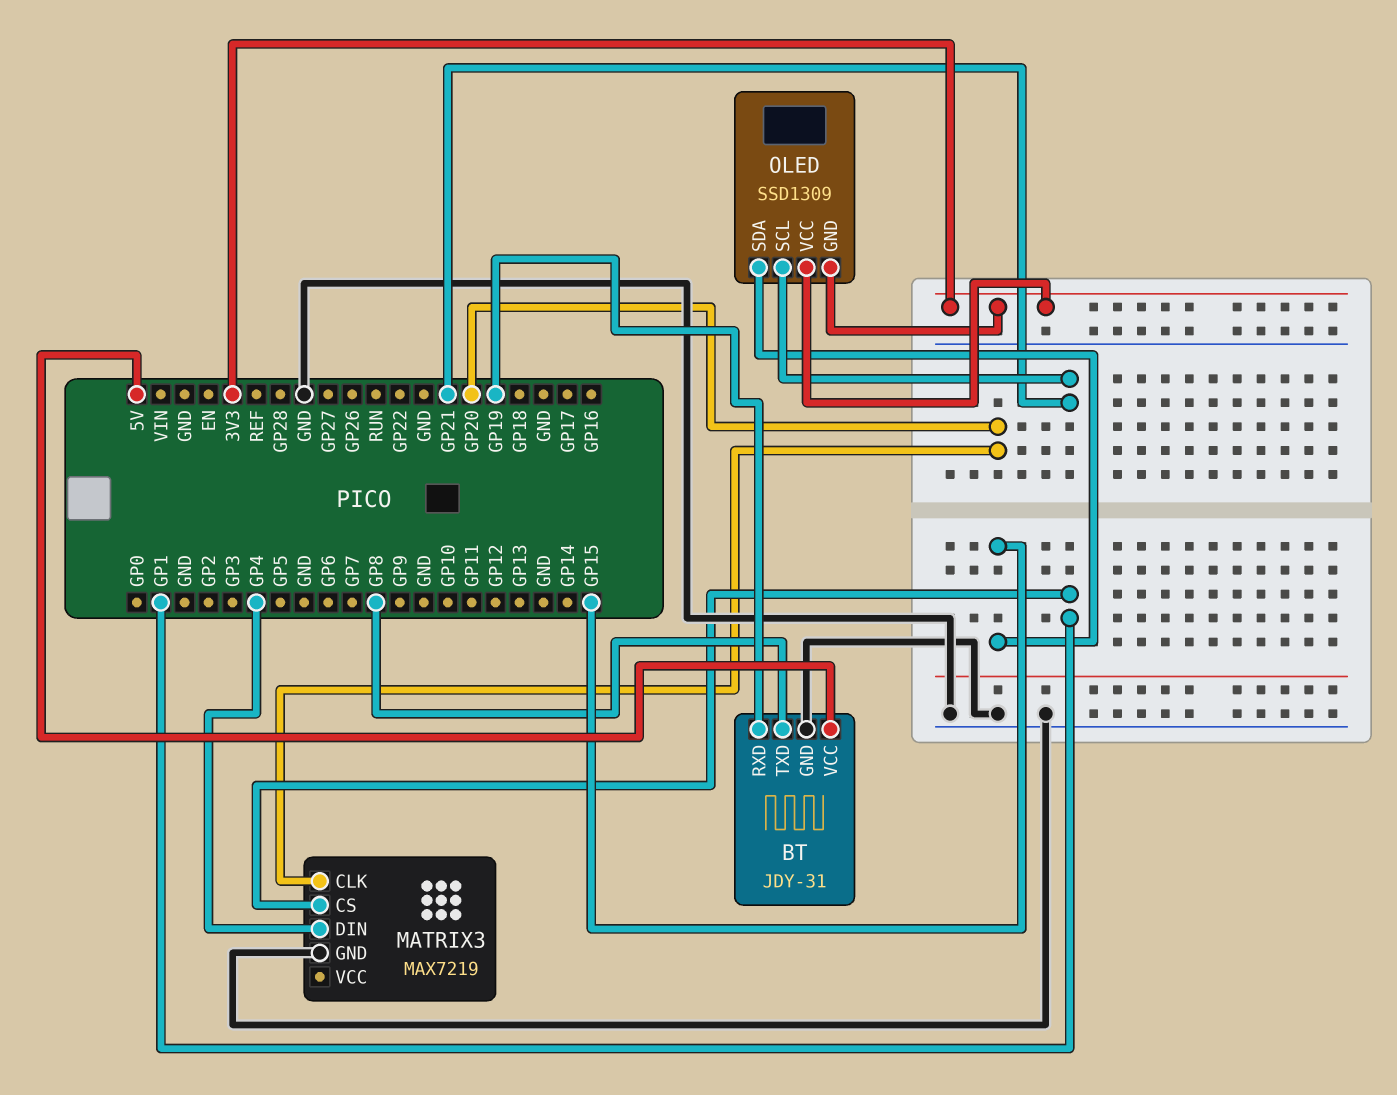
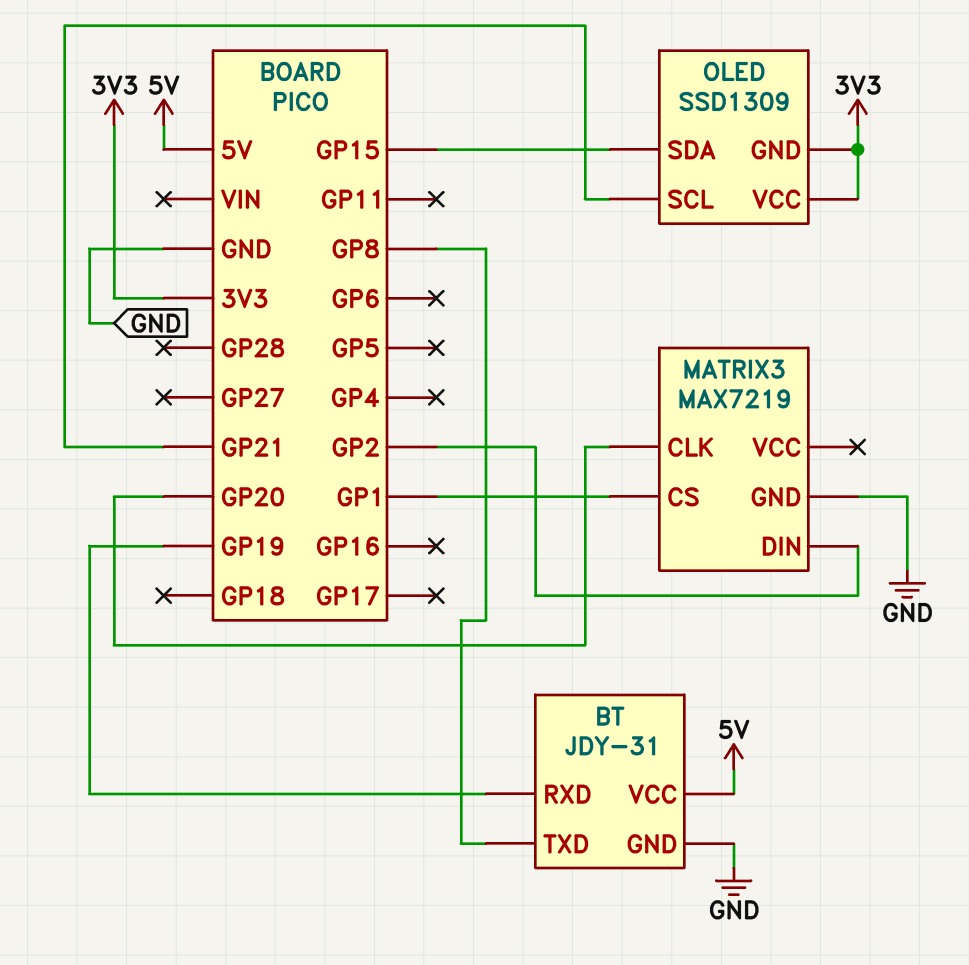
MATRIX3 pin DIN: GP4 -> GP2

